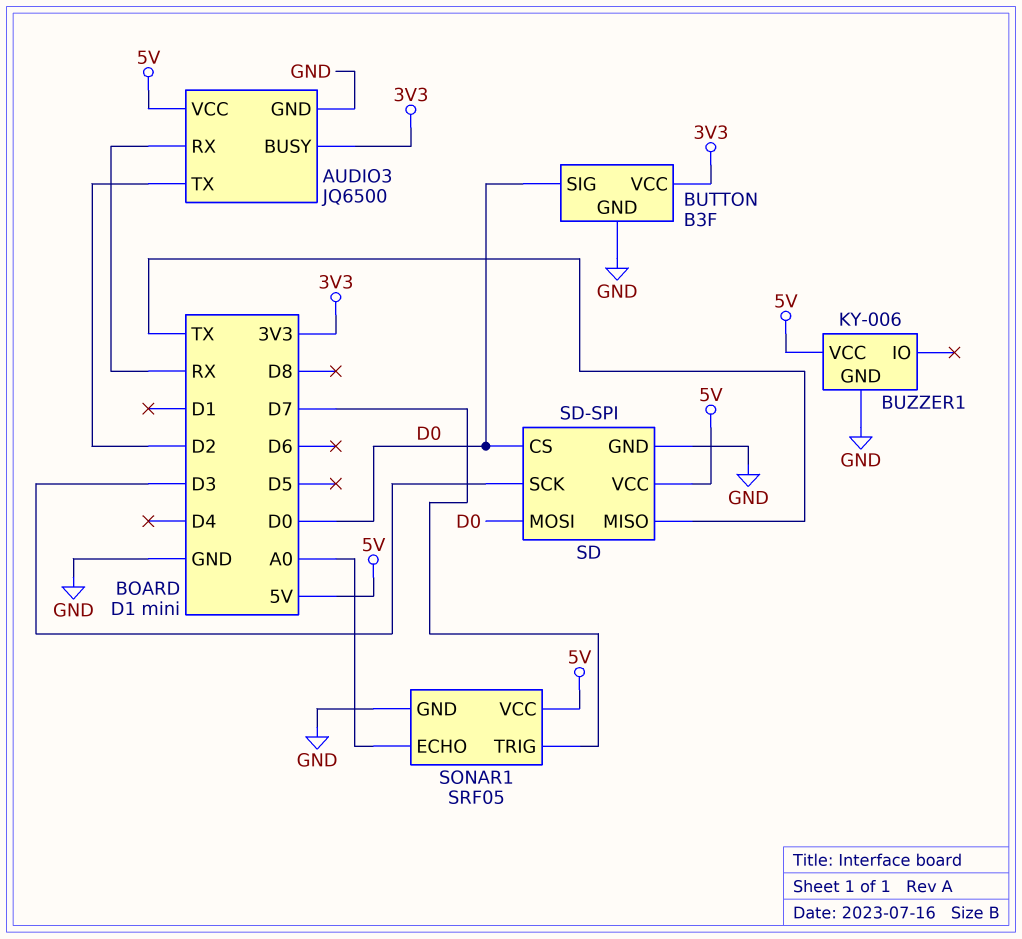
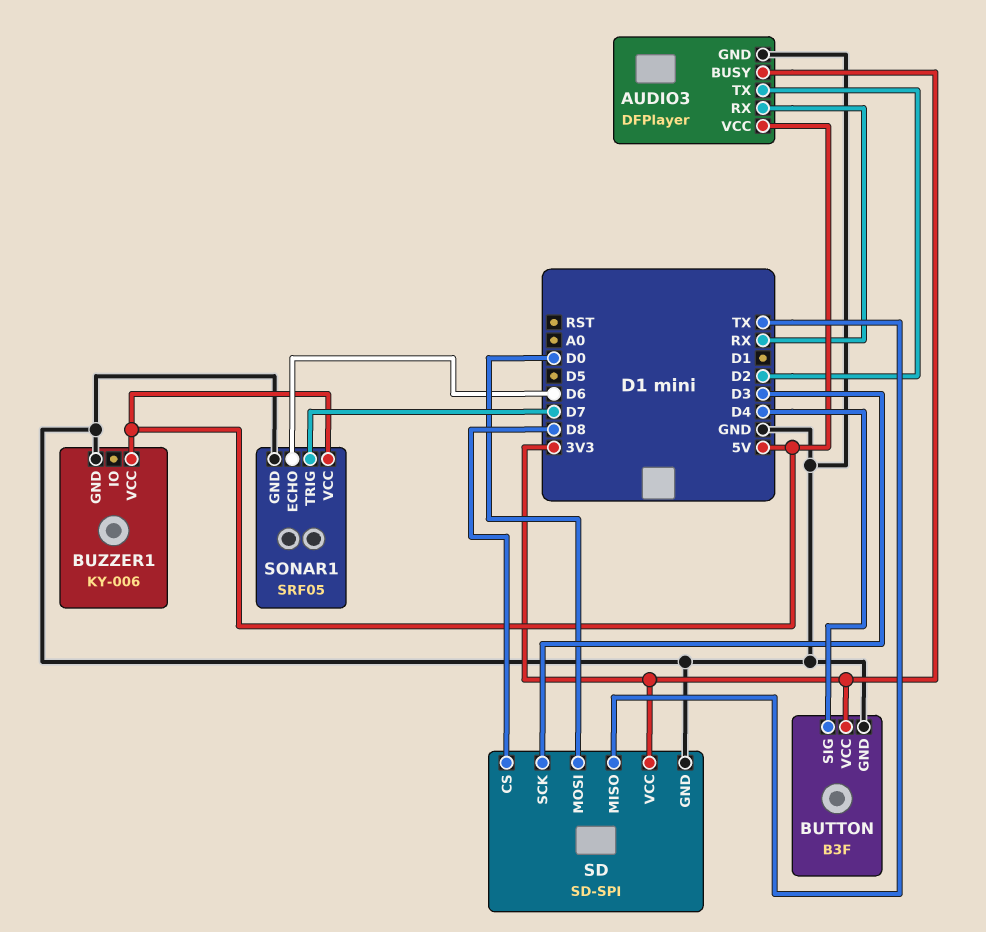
AUDIO3: JQ6500 -> DFPlayer
BUTTON pin SIG: D0 -> D4
SD pin CS: D0 -> D8
SD pin VCC: 5V -> 3V3
SONAR1 pin ECHO: A0 -> D6

